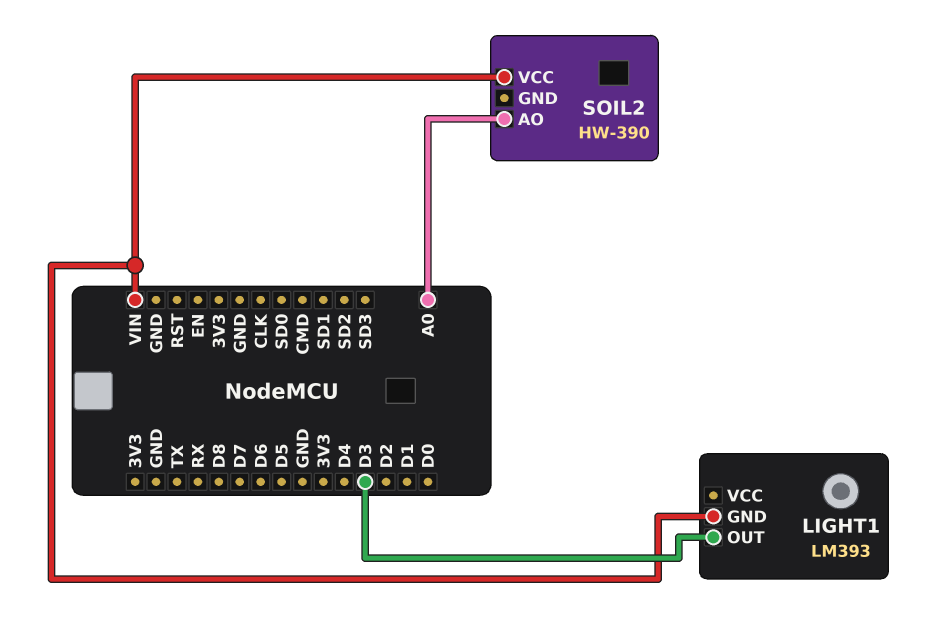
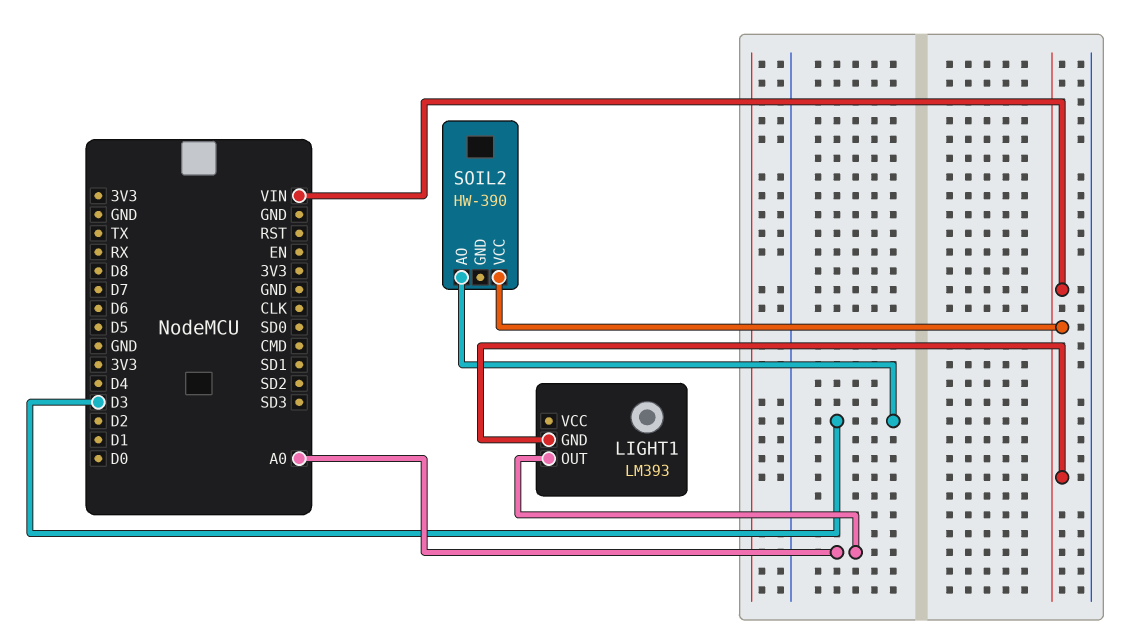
LIGHT1 pin OUT: D3 -> A0
SOIL2 pin AO: A0 -> D3

